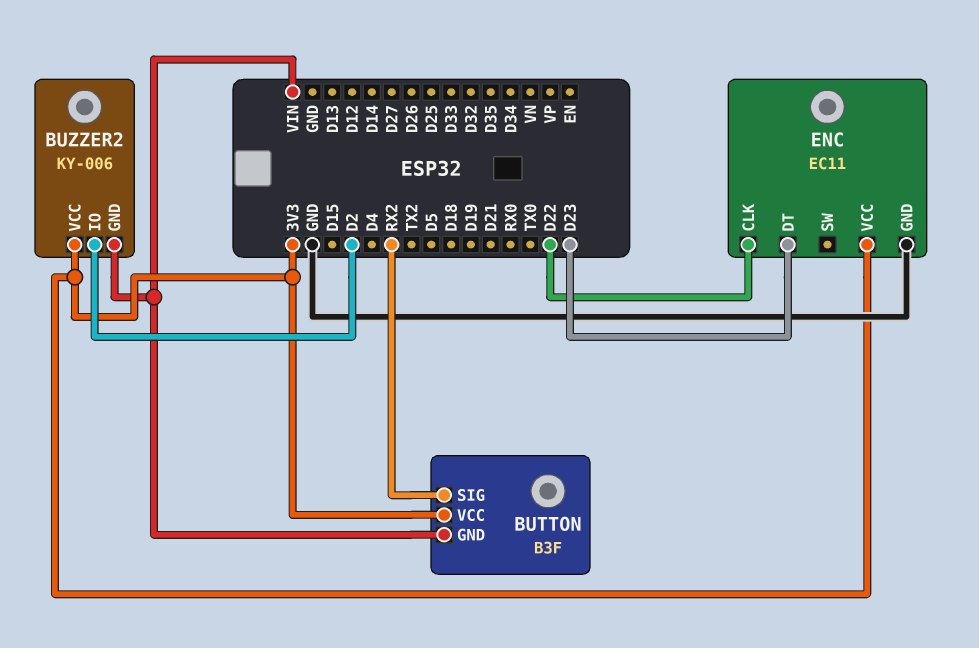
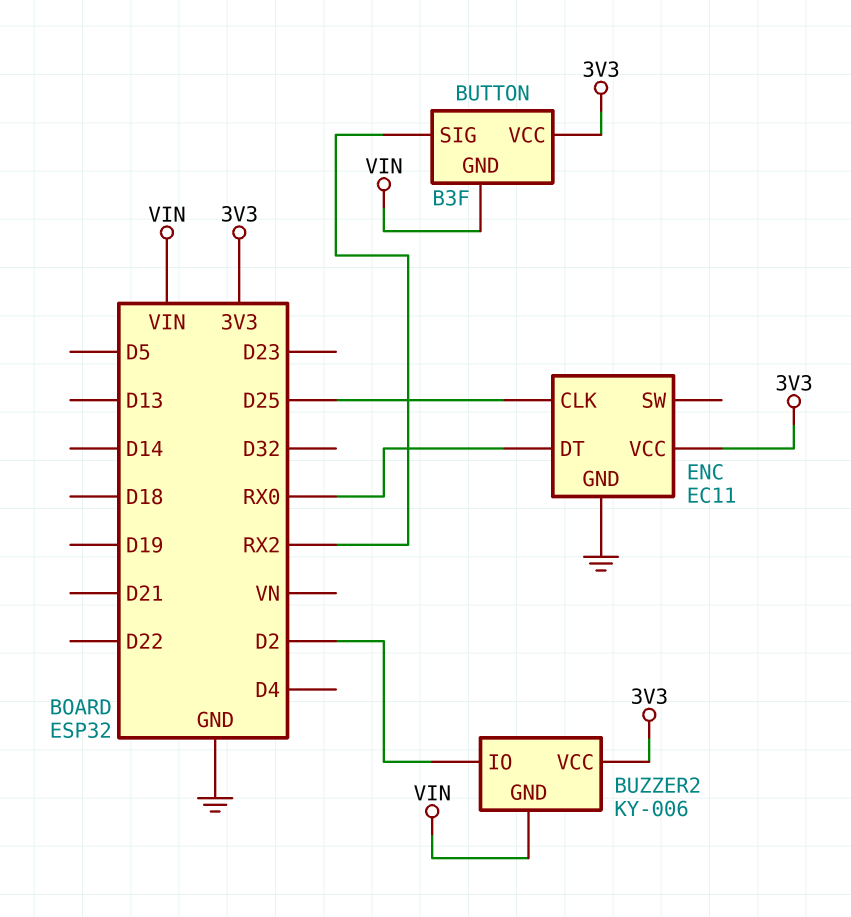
ENC pin CLK: D22 -> D25
ENC pin DT: D23 -> RX0

